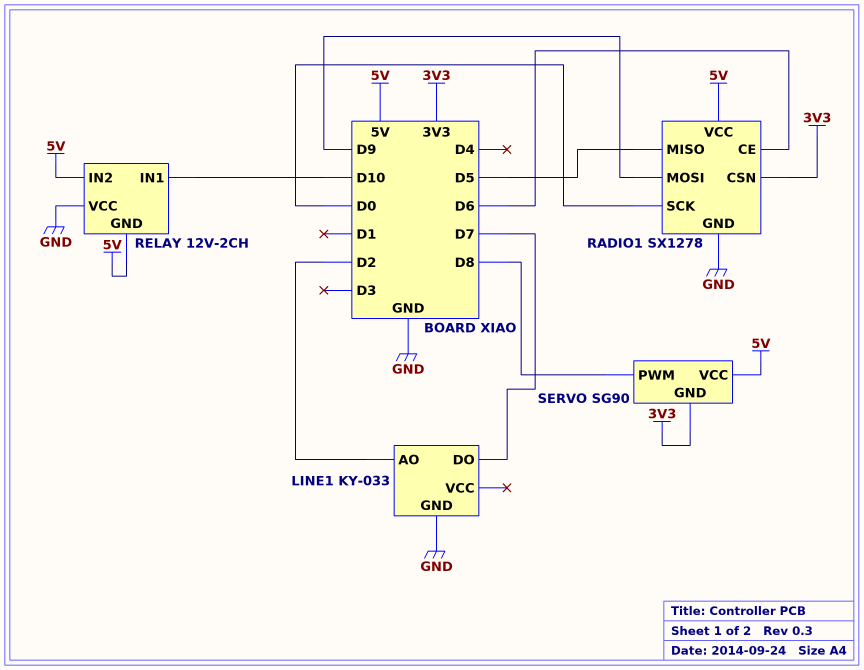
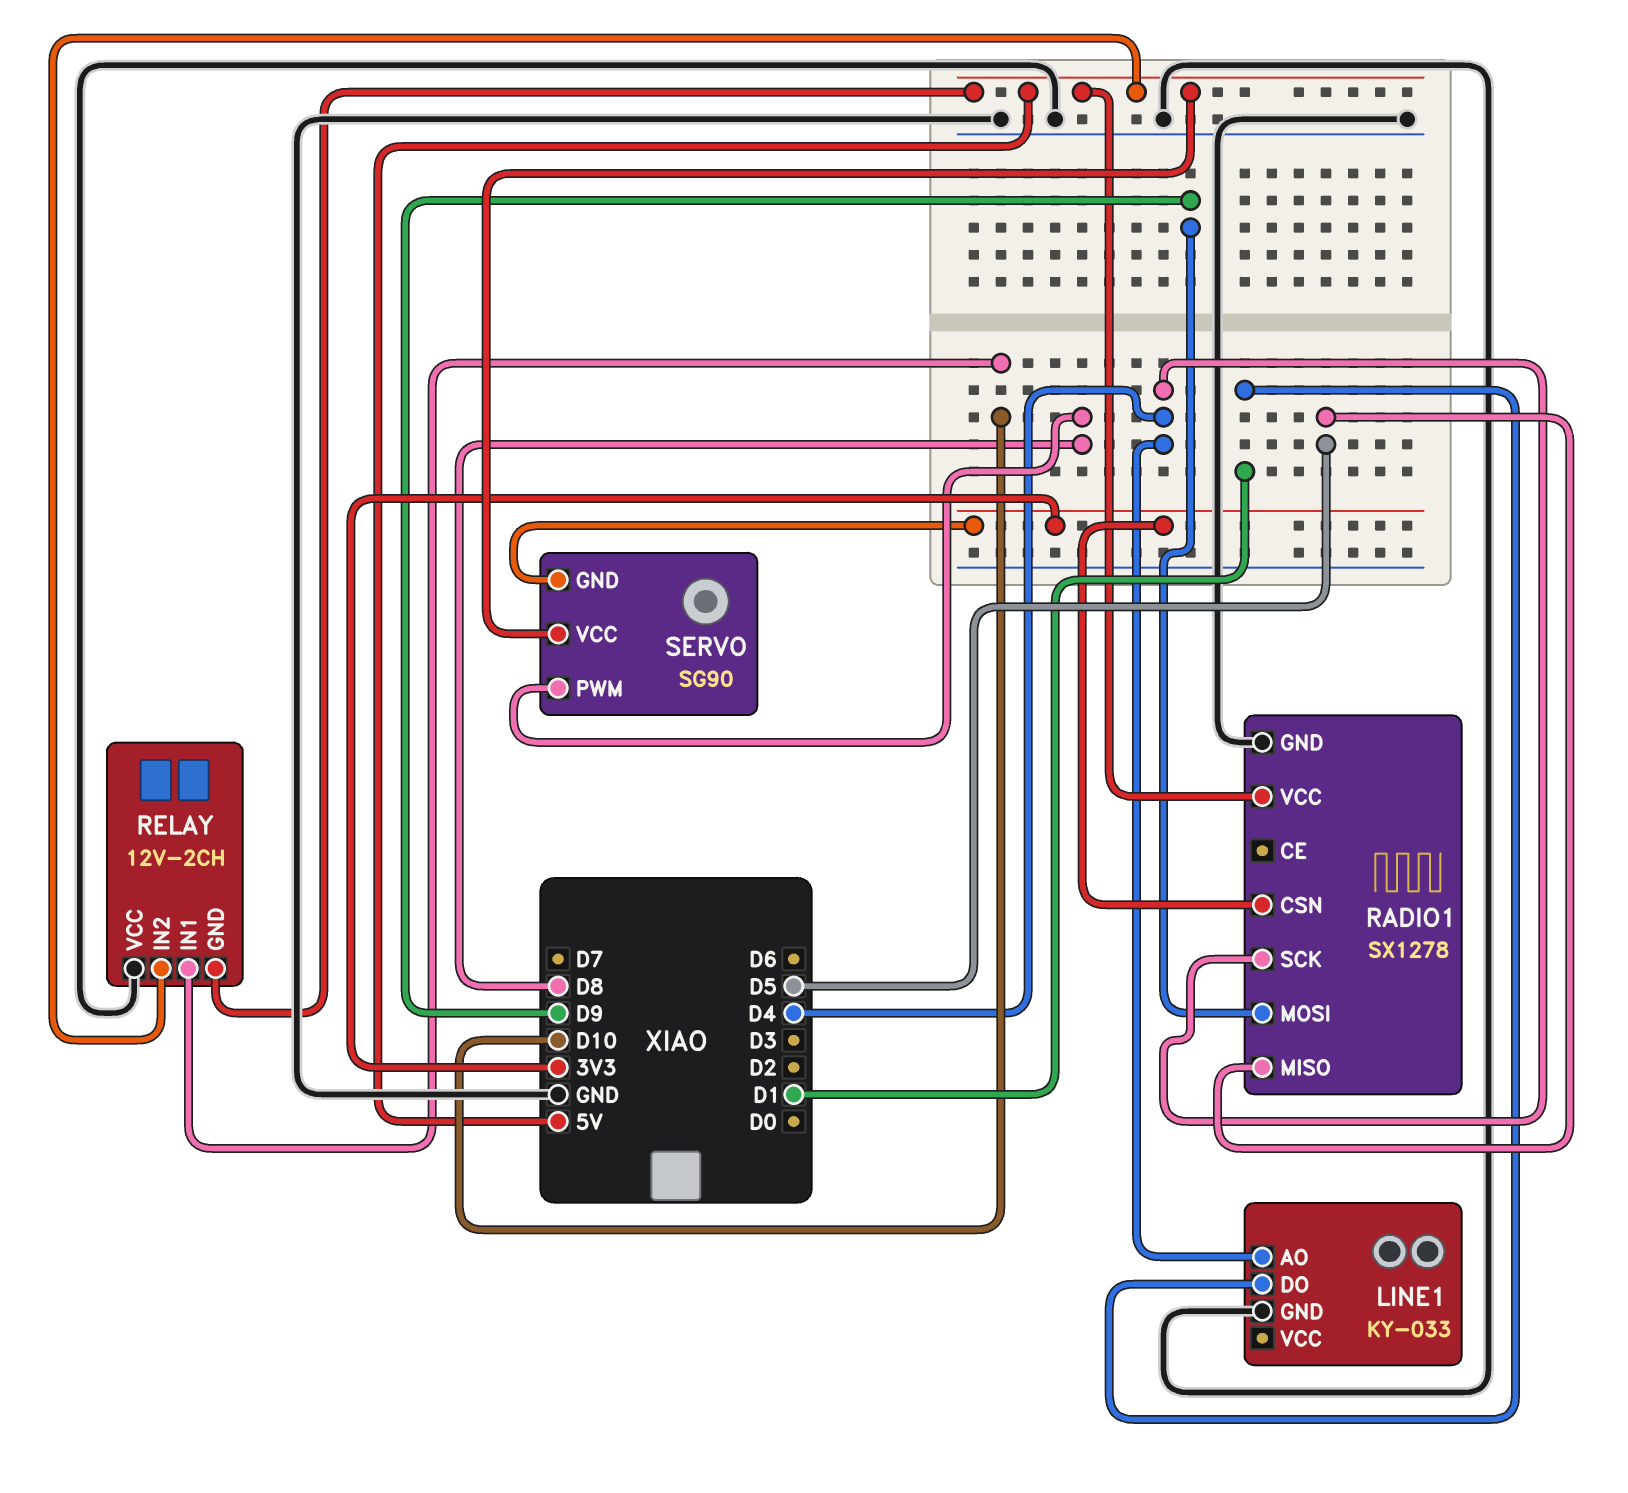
LINE1 pin AO: D2 -> D4
LINE1 pin DO: D7 -> D1
RADIO1 pin CE: D6 -> none
RADIO1 pin SCK: D0 -> D4

